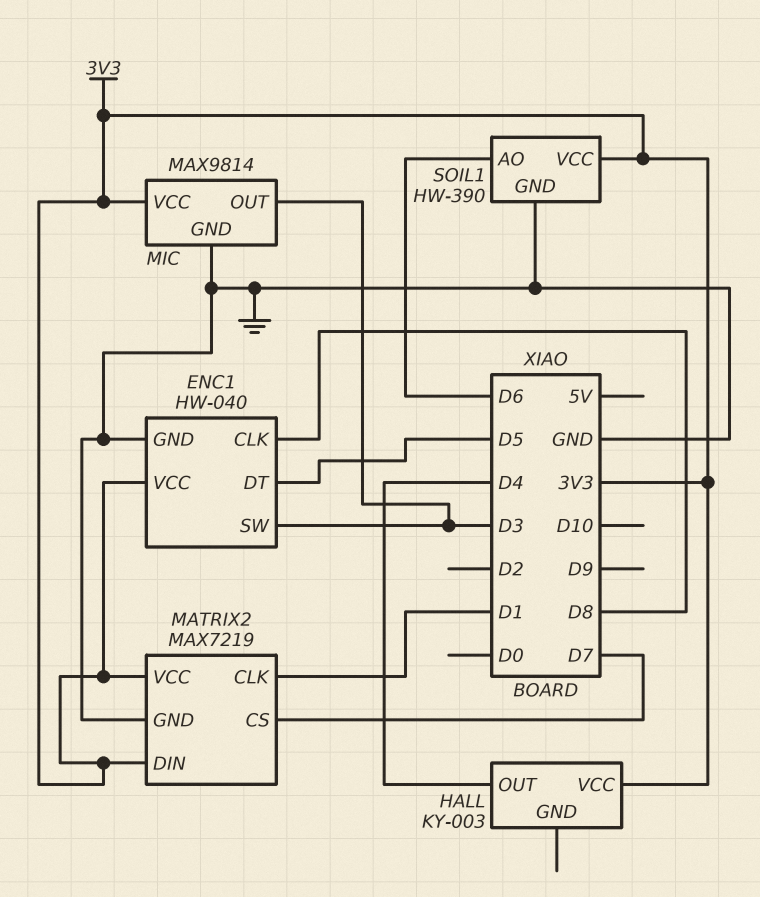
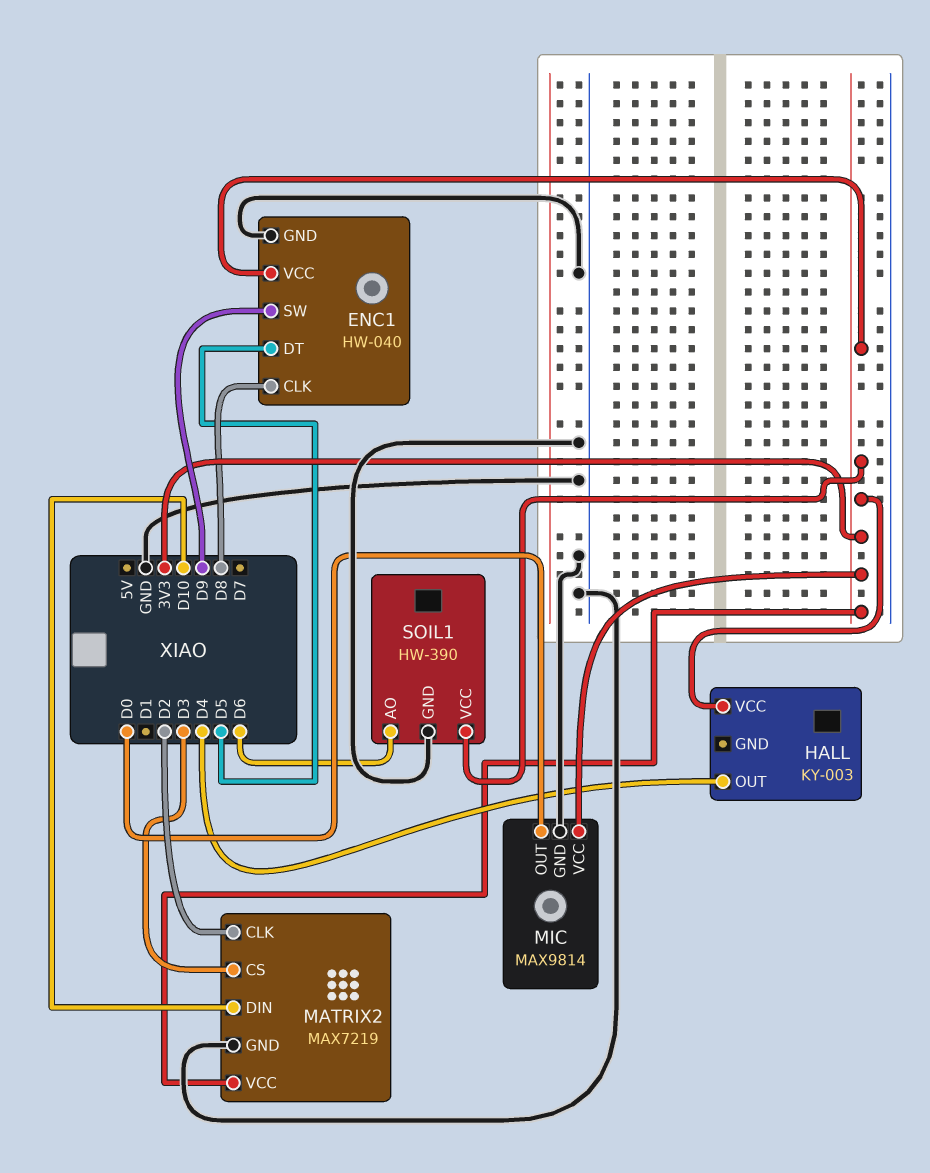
ENC1 pin SW: D3 -> D9
MATRIX2 pin CLK: D1 -> D2
MATRIX2 pin CS: D7 -> D3
MATRIX2 pin DIN: 3V3 -> D10
MIC pin OUT: D3 -> D0

